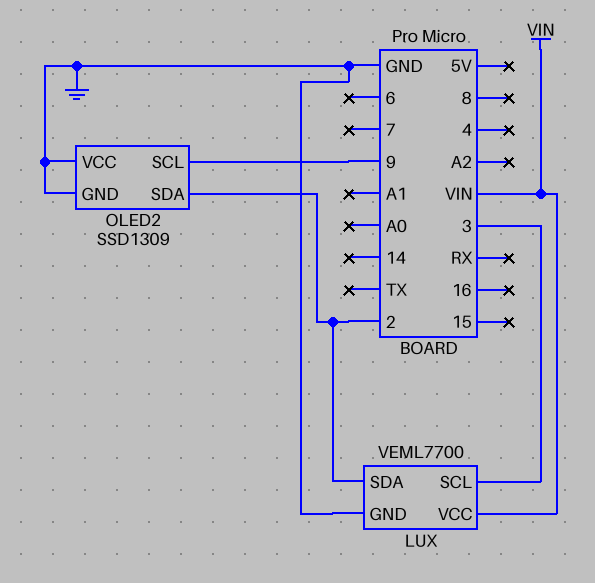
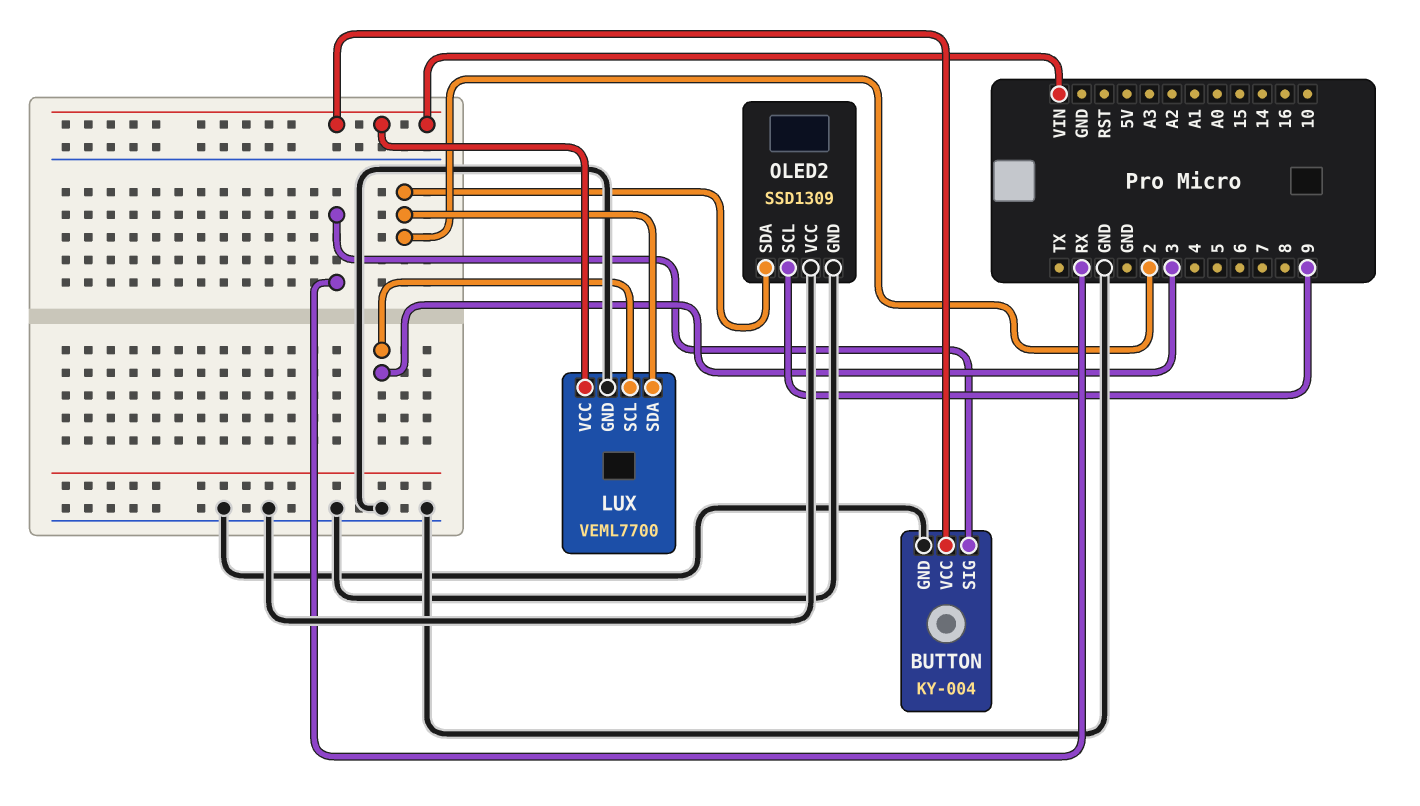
BUTTON: none -> KY-004
BUTTON pin GND: none -> GND
BUTTON pin SIG: none -> RX
BUTTON pin VCC: none -> VIN

